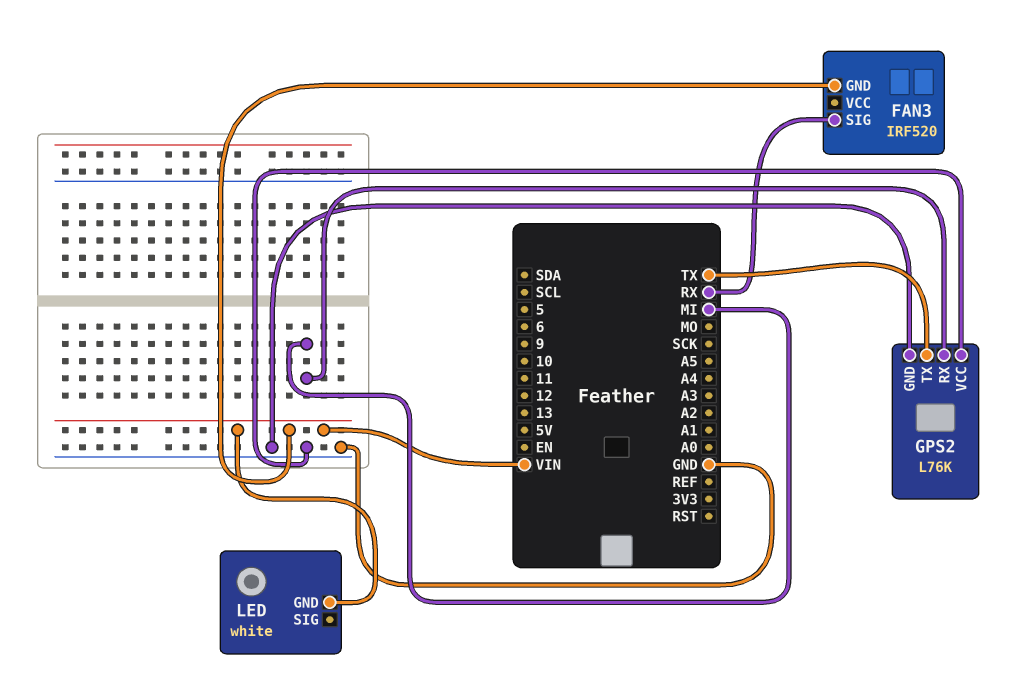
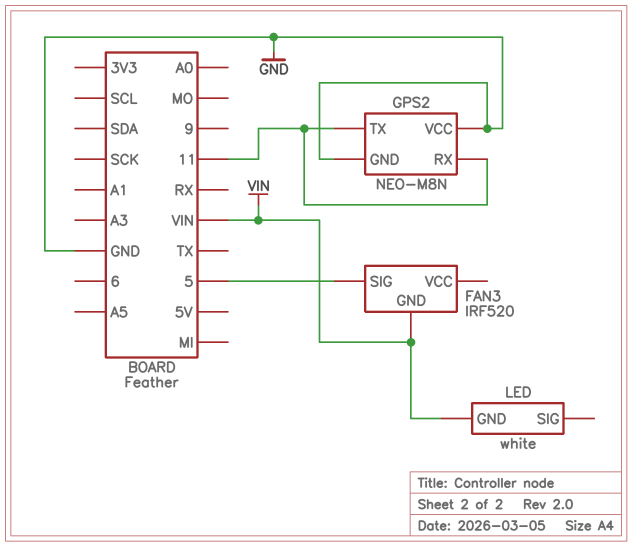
FAN3 pin SIG: RX -> 5
GPS2: L76K -> NEO-M8N
GPS2 pin RX: MI -> 11
GPS2 pin TX: TX -> 11

